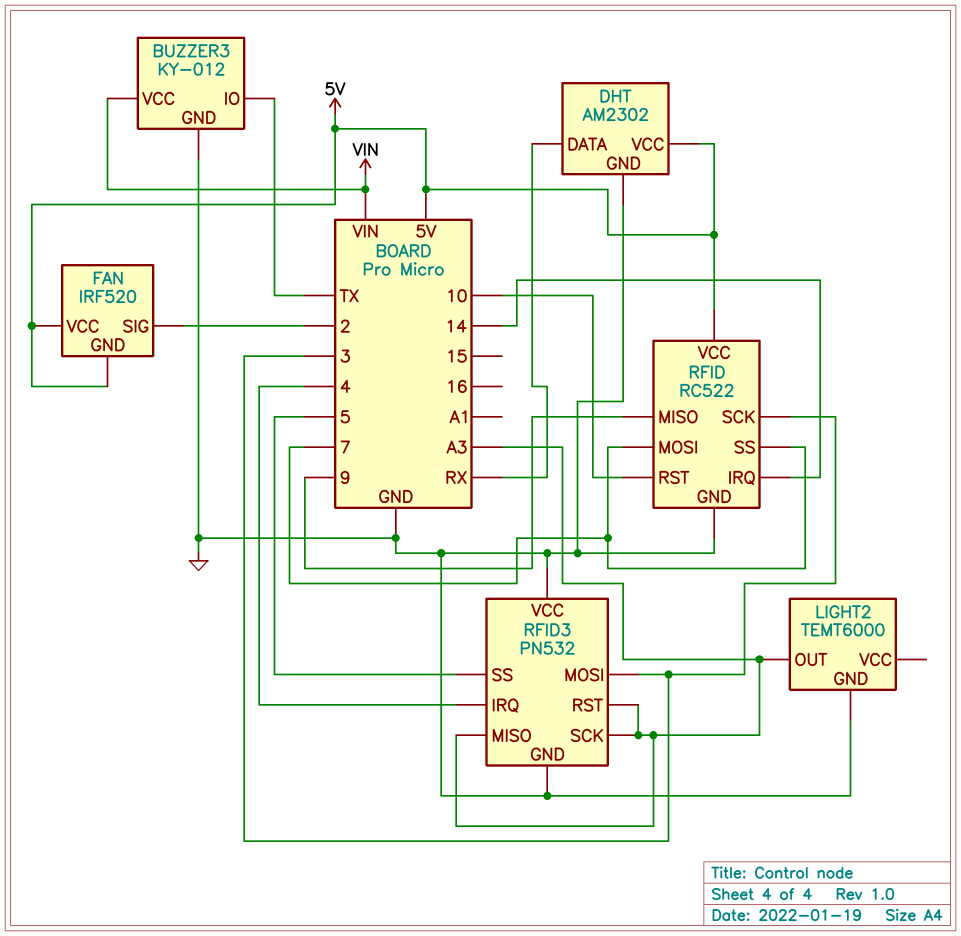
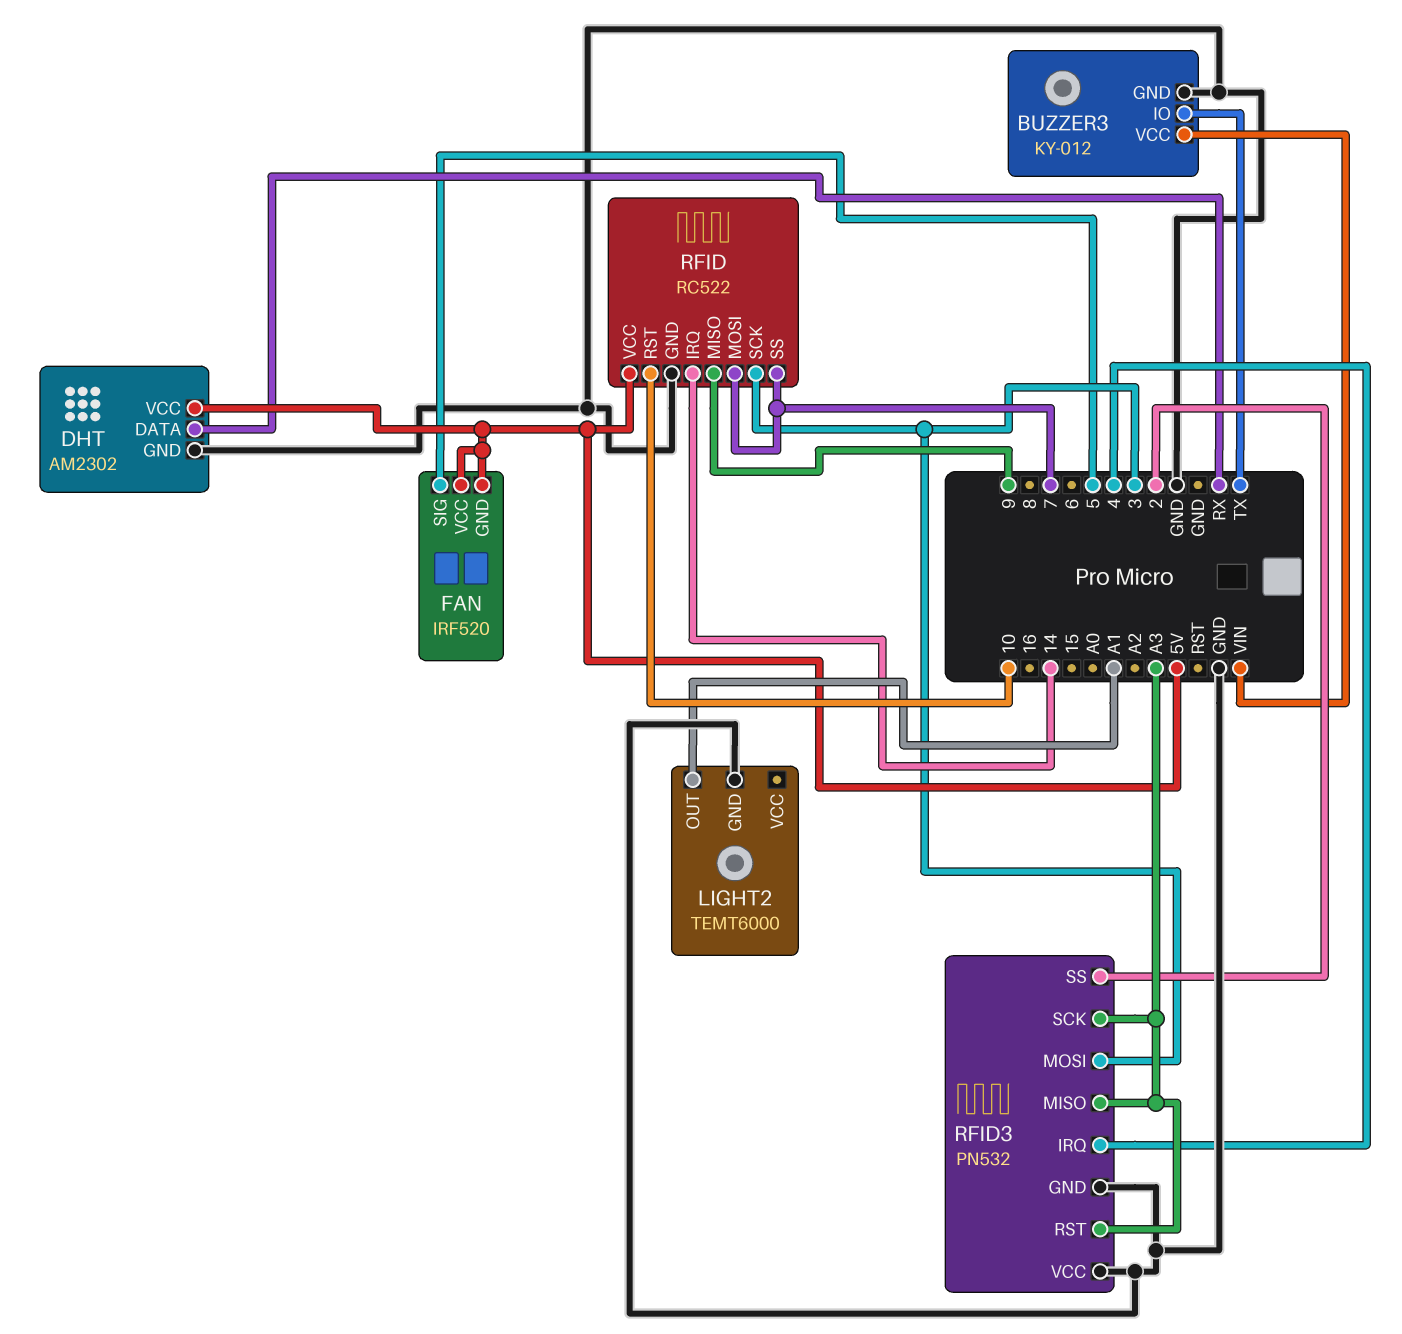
FAN pin SIG: 2 -> 5
LIGHT2 pin OUT: A3 -> A1
RFID3 pin SS: 5 -> 2

